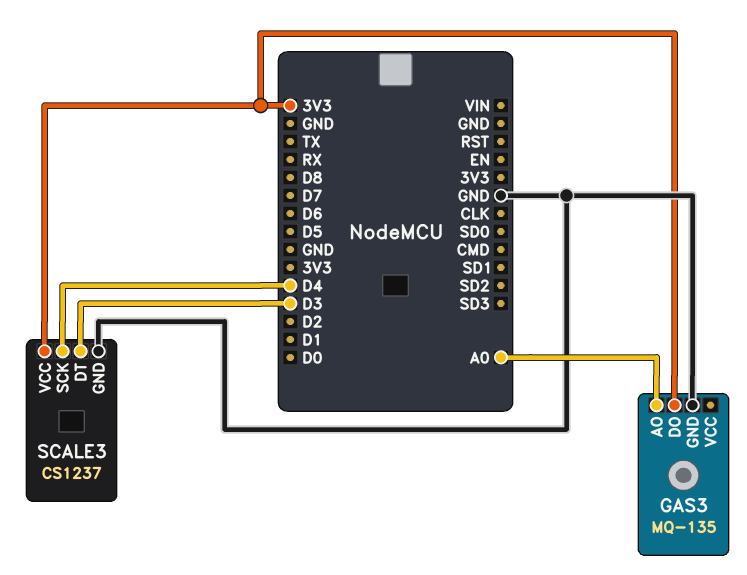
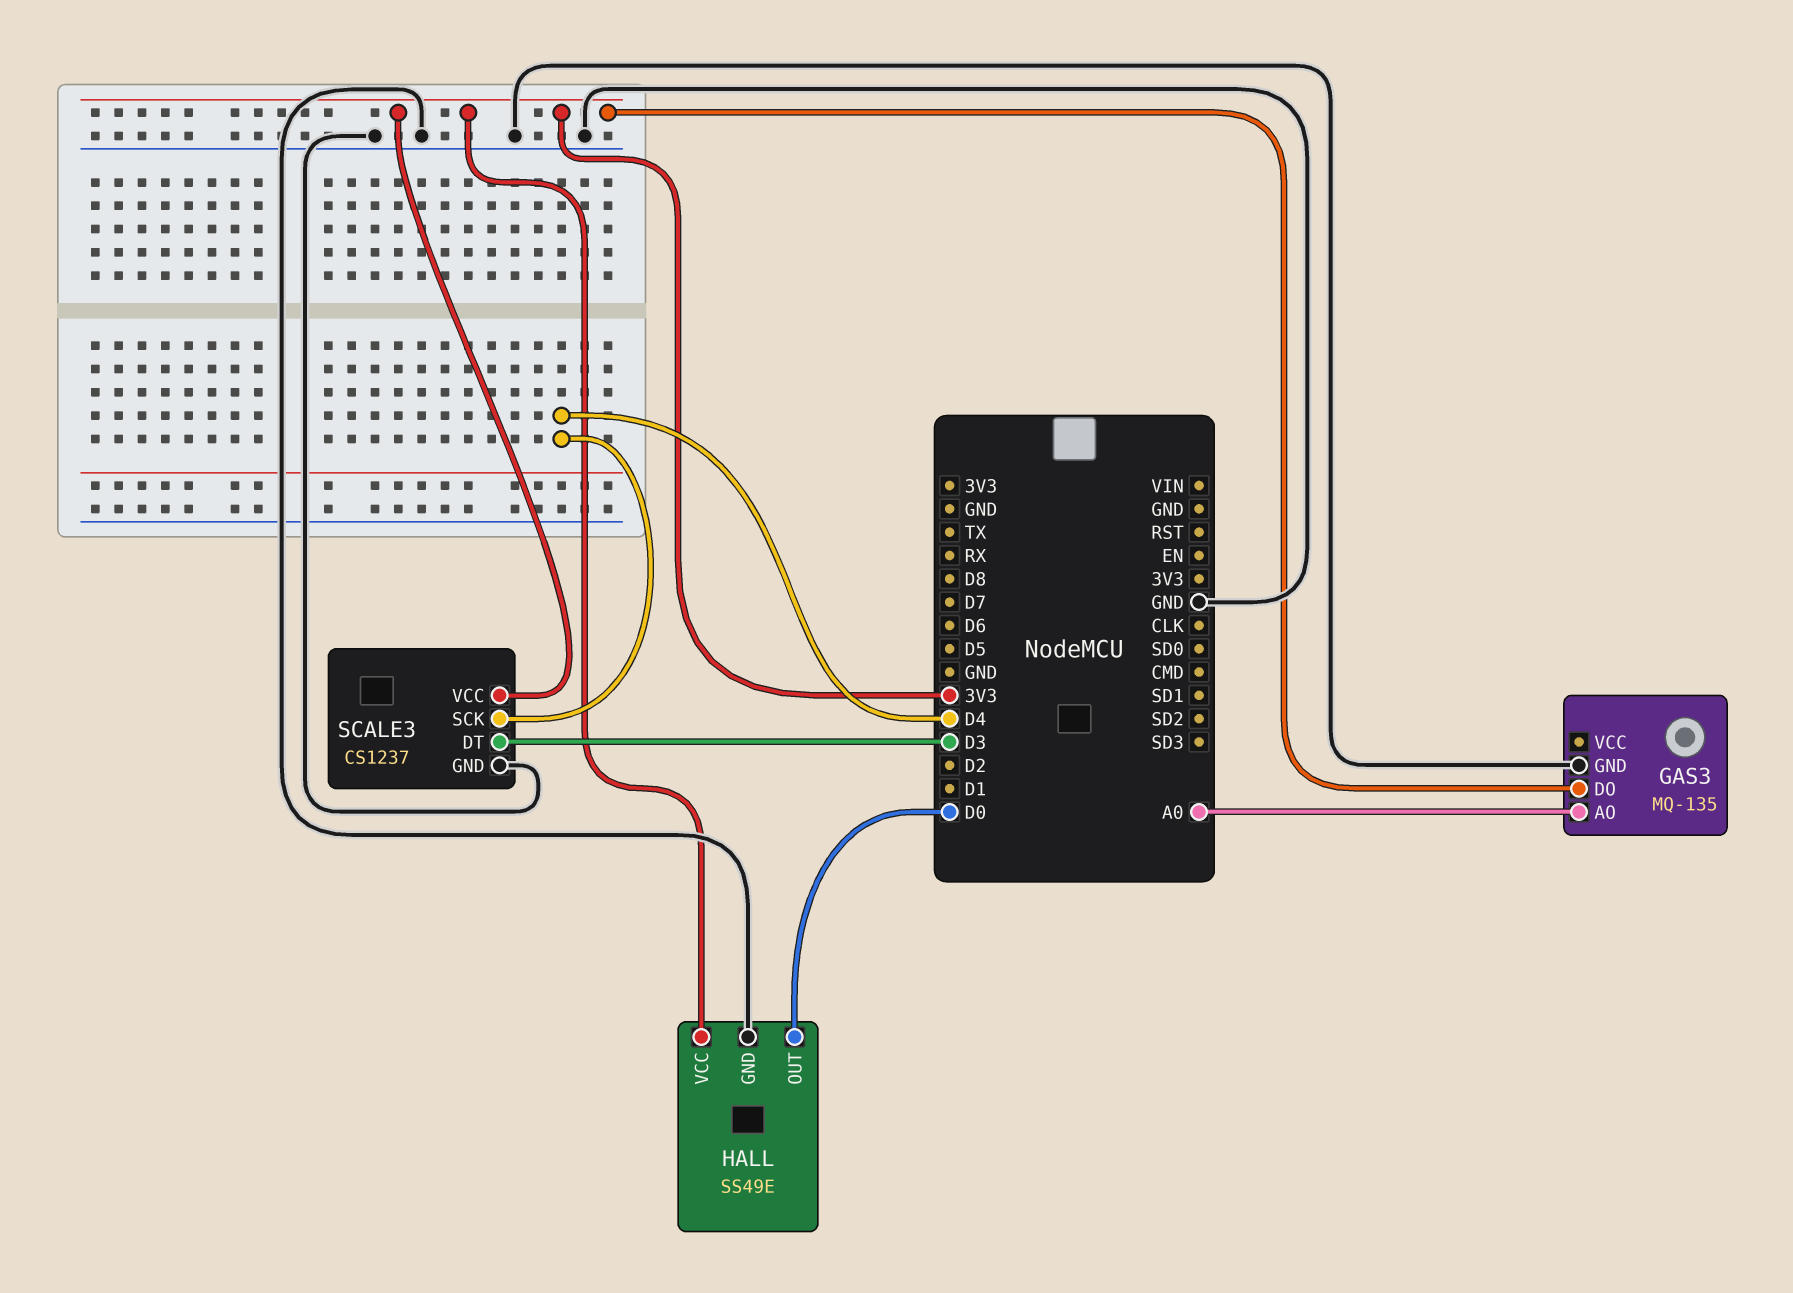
HALL: none -> SS49E
HALL pin GND: none -> GND
HALL pin OUT: none -> D0
HALL pin VCC: none -> 3V3

